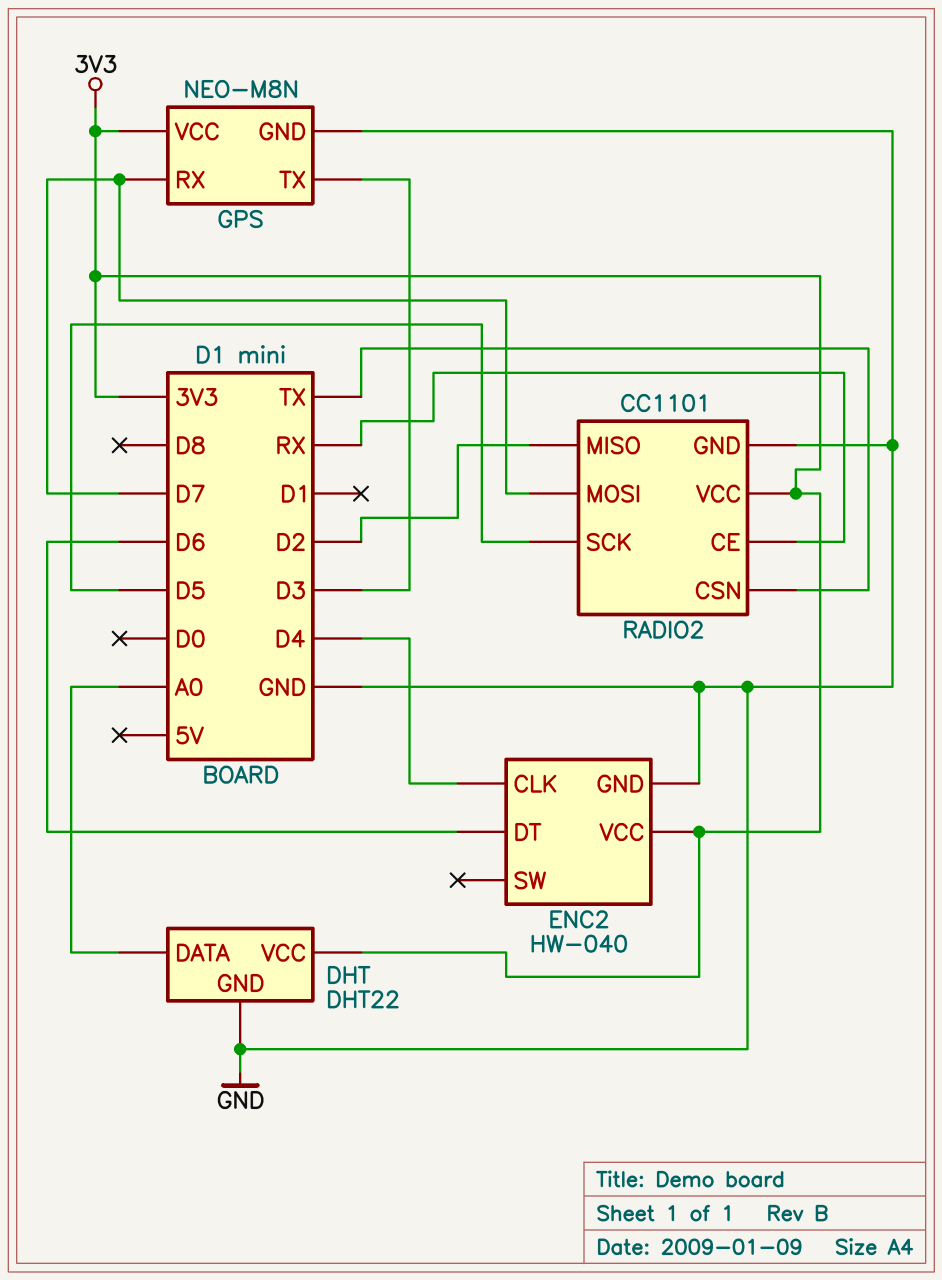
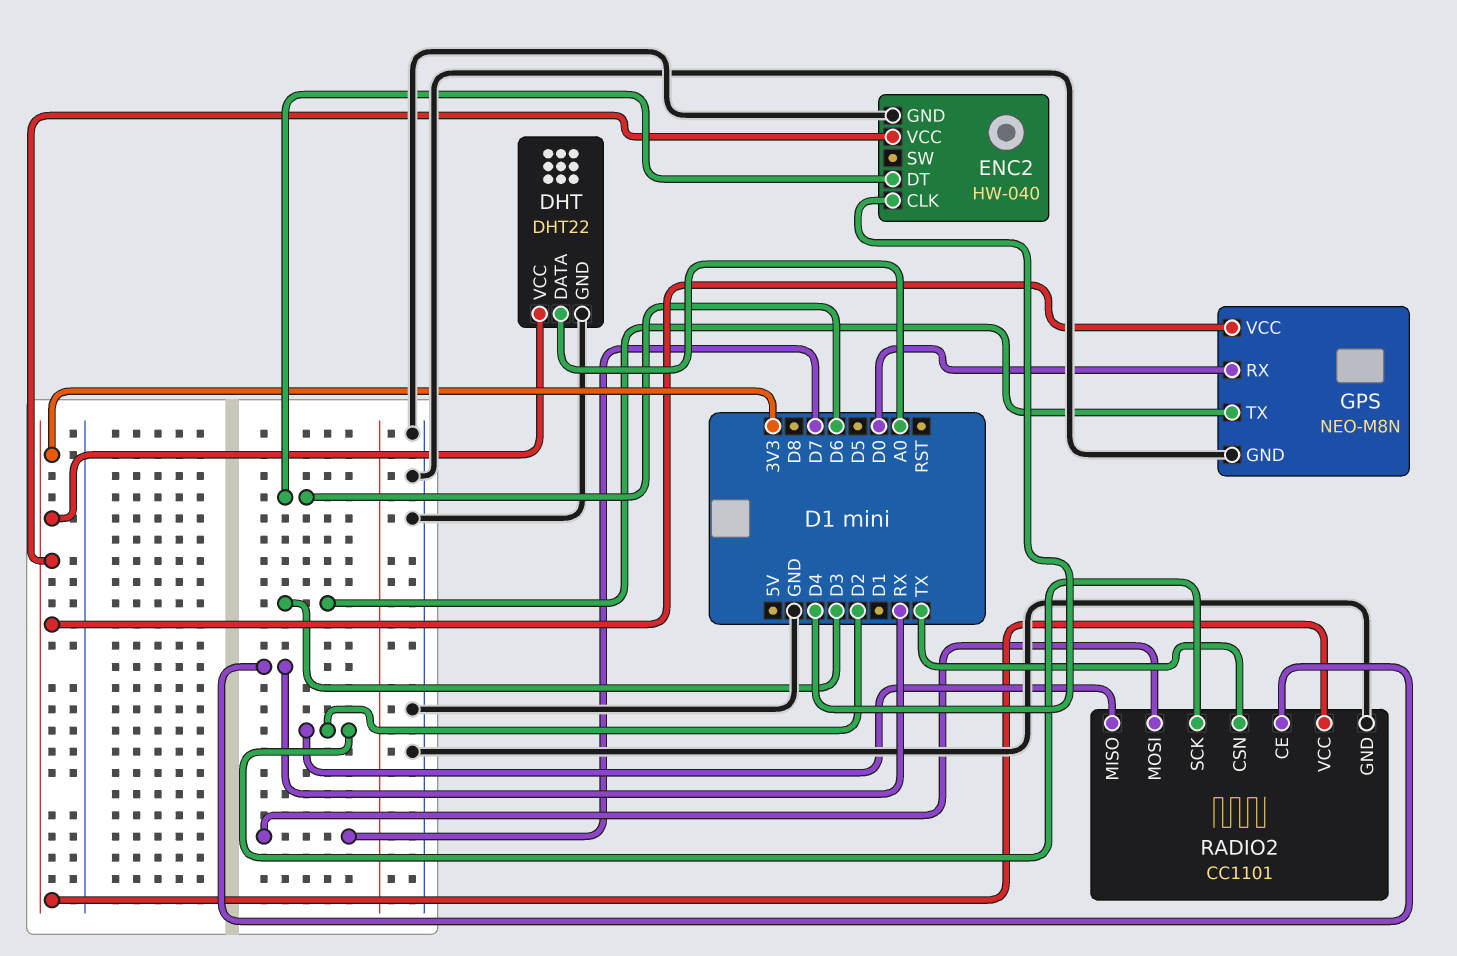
GPS pin RX: D7 -> D0
RADIO2 pin SCK: D5 -> D2

